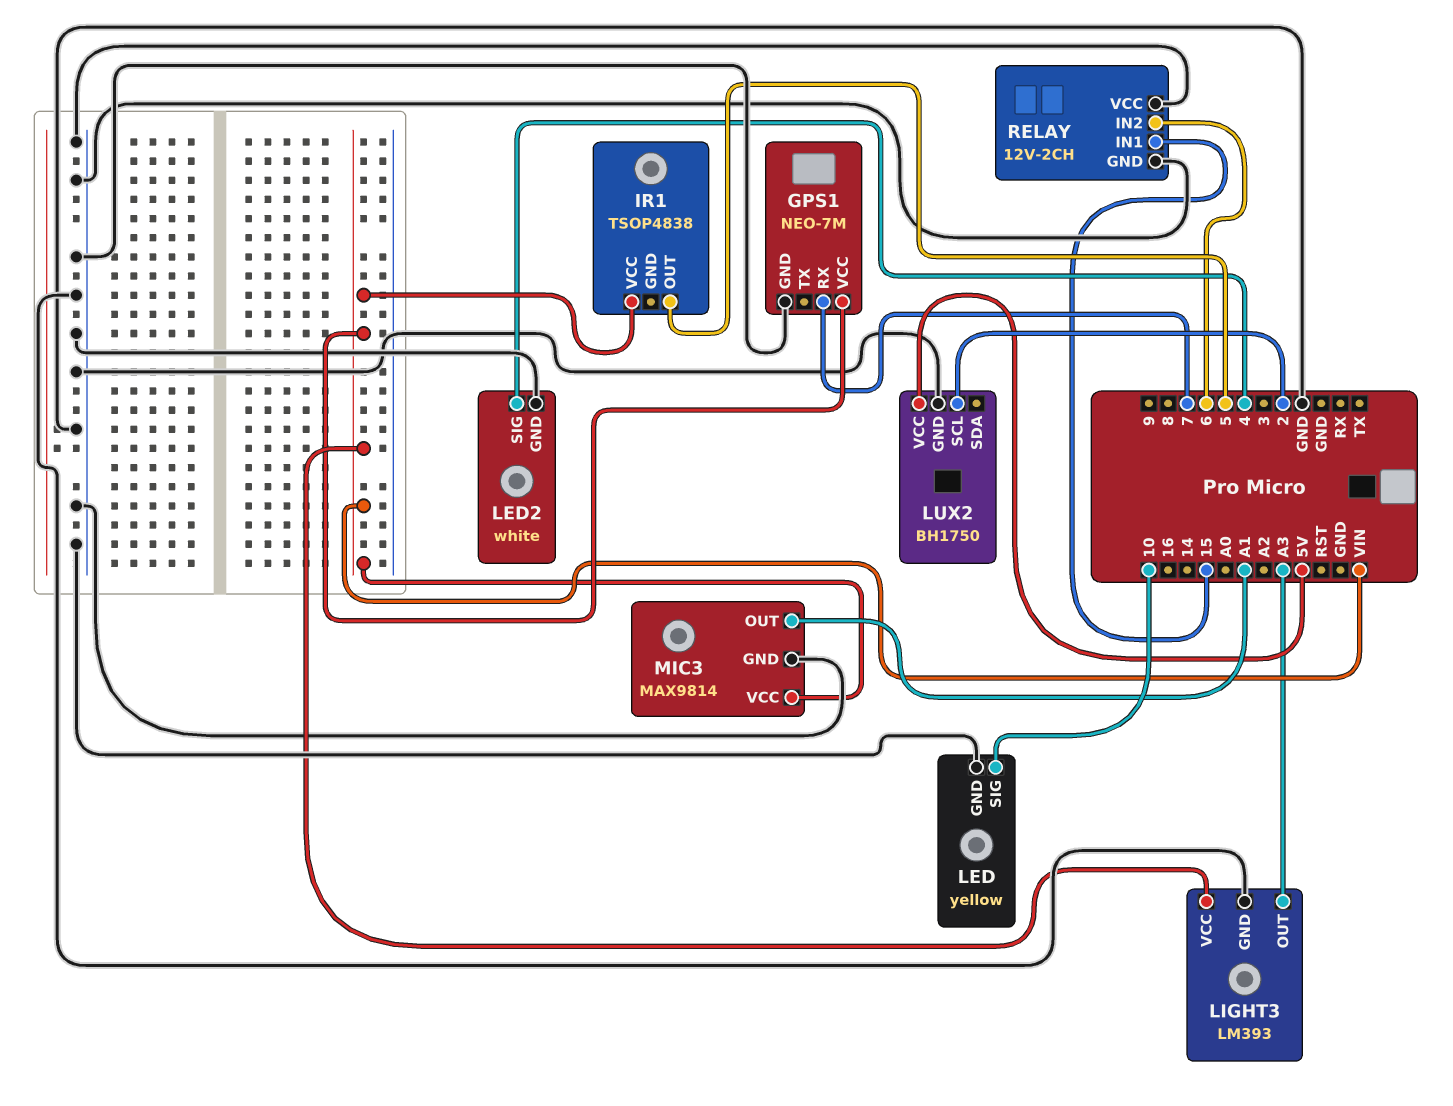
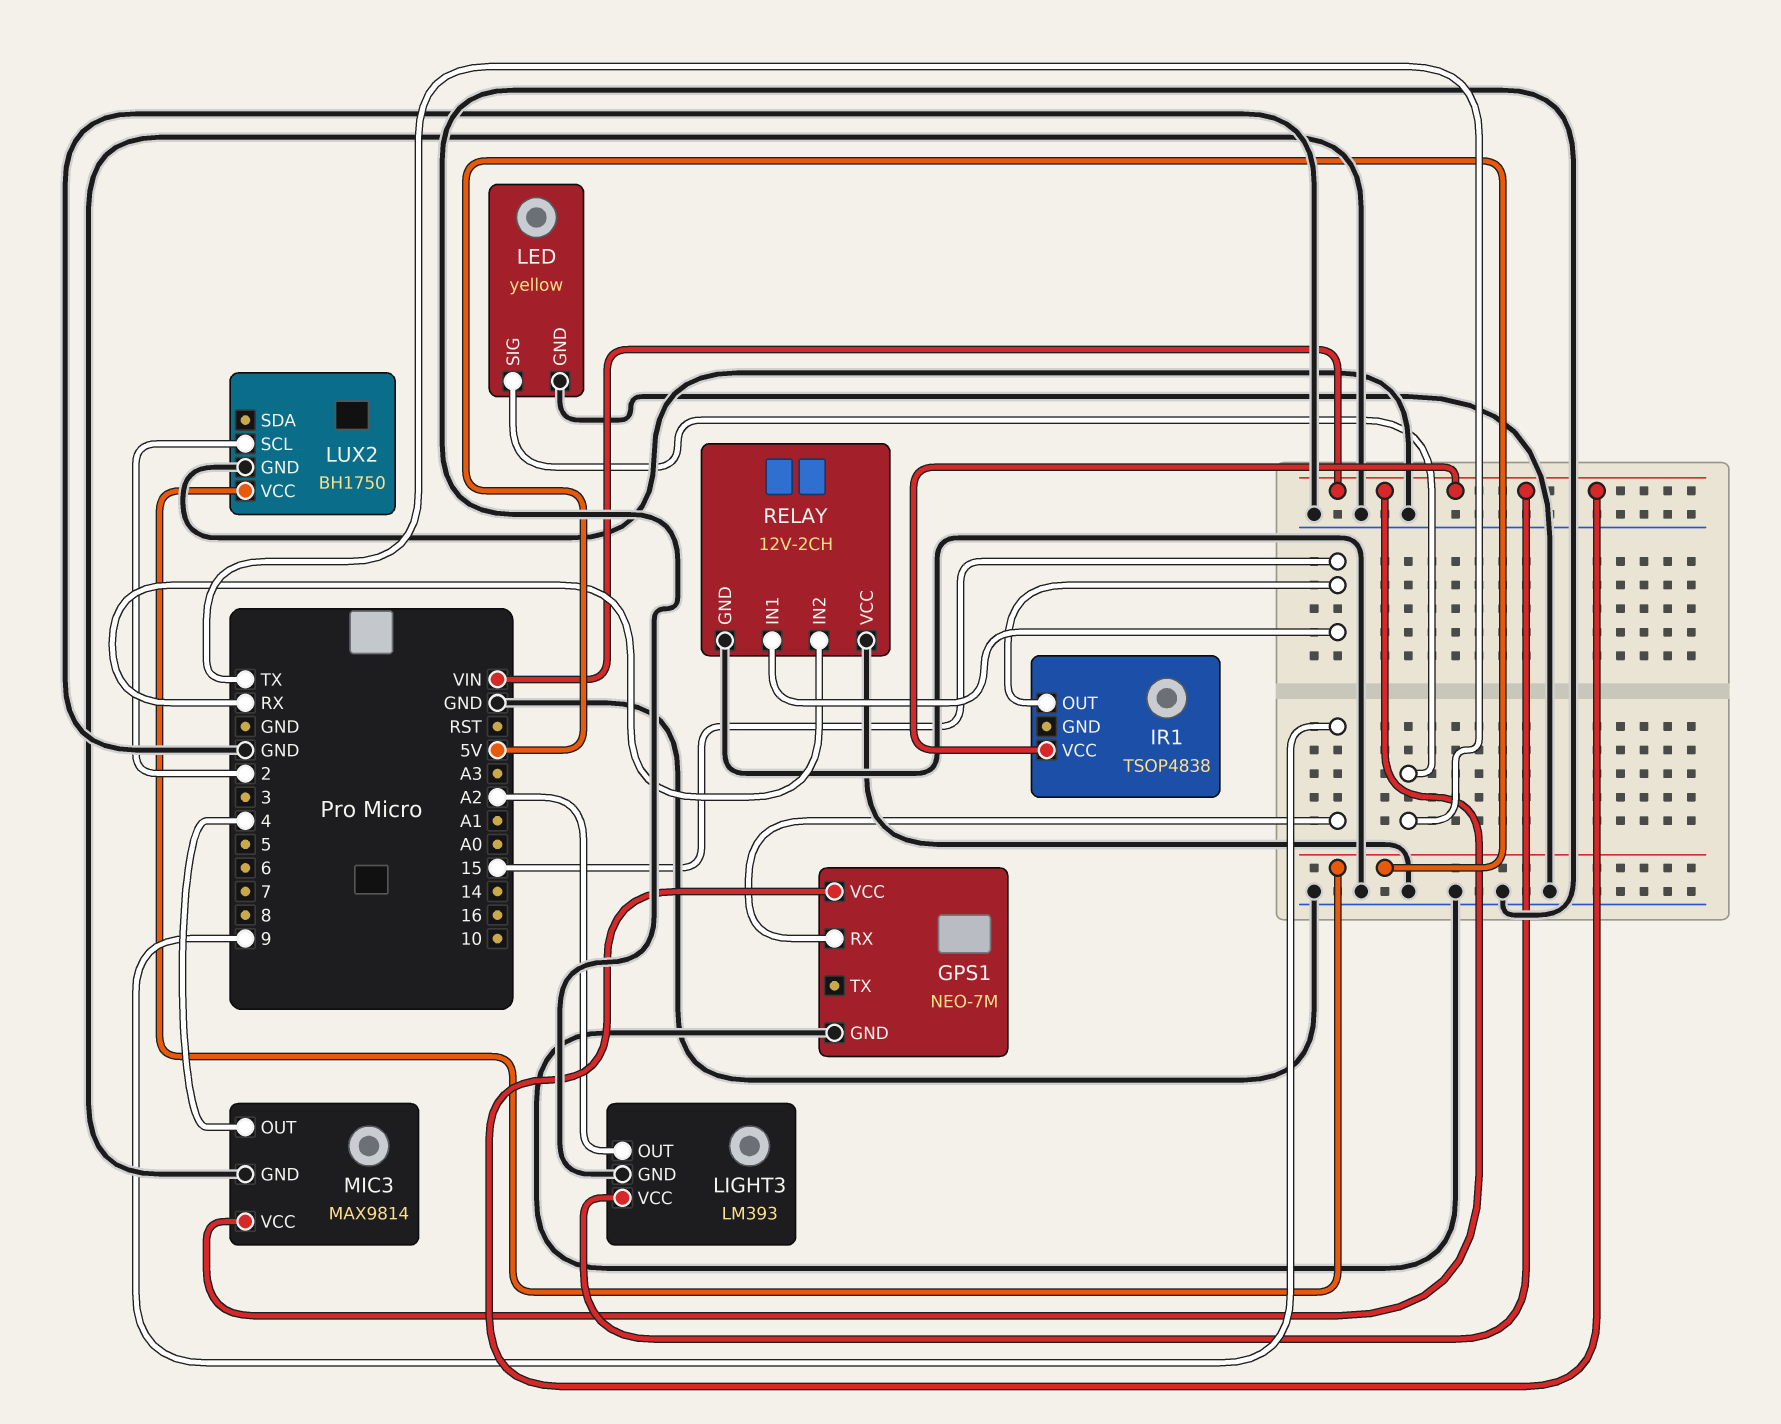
GPS1 pin RX: 7 -> 9
IR1 pin OUT: 5 -> 15
LED pin SIG: 10 -> TX
LED2: white -> none
LED2 pin GND: GND -> none
LED2 pin SIG: 4 -> none
LIGHT3 pin OUT: A3 -> A2
MIC3 pin OUT: A1 -> 4
RELAY pin IN2: 6 -> RX

